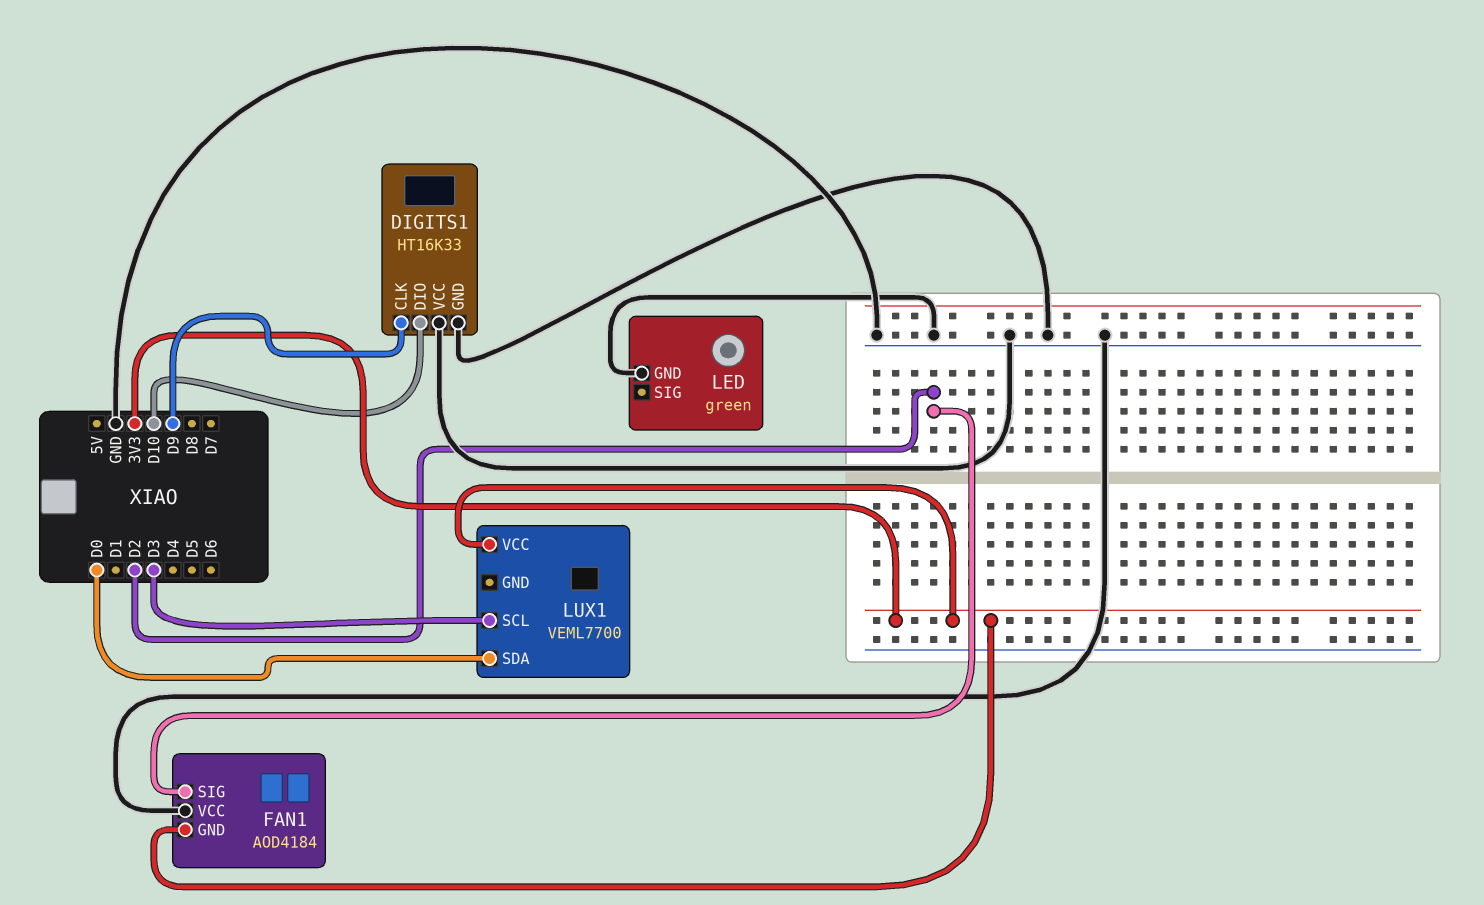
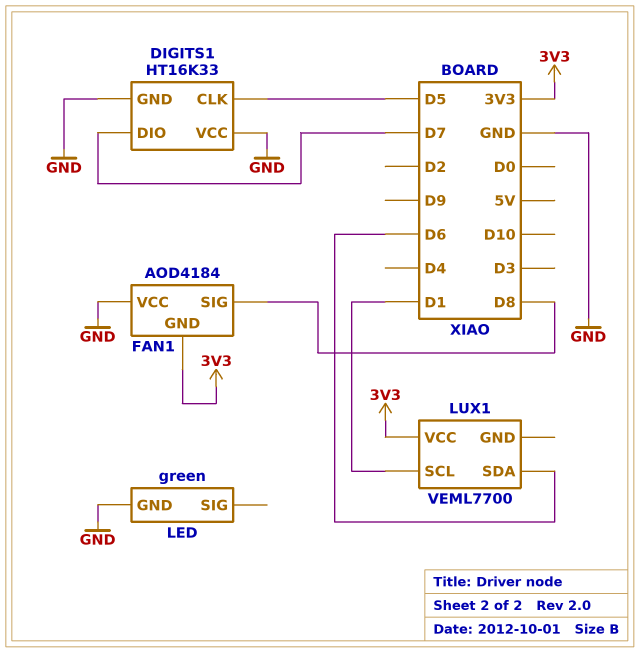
DIGITS1 pin CLK: D9 -> D5
DIGITS1 pin DIO: D10 -> D7
FAN1 pin SIG: D2 -> D8
LUX1 pin SCL: D3 -> D1
LUX1 pin SDA: D0 -> D6

